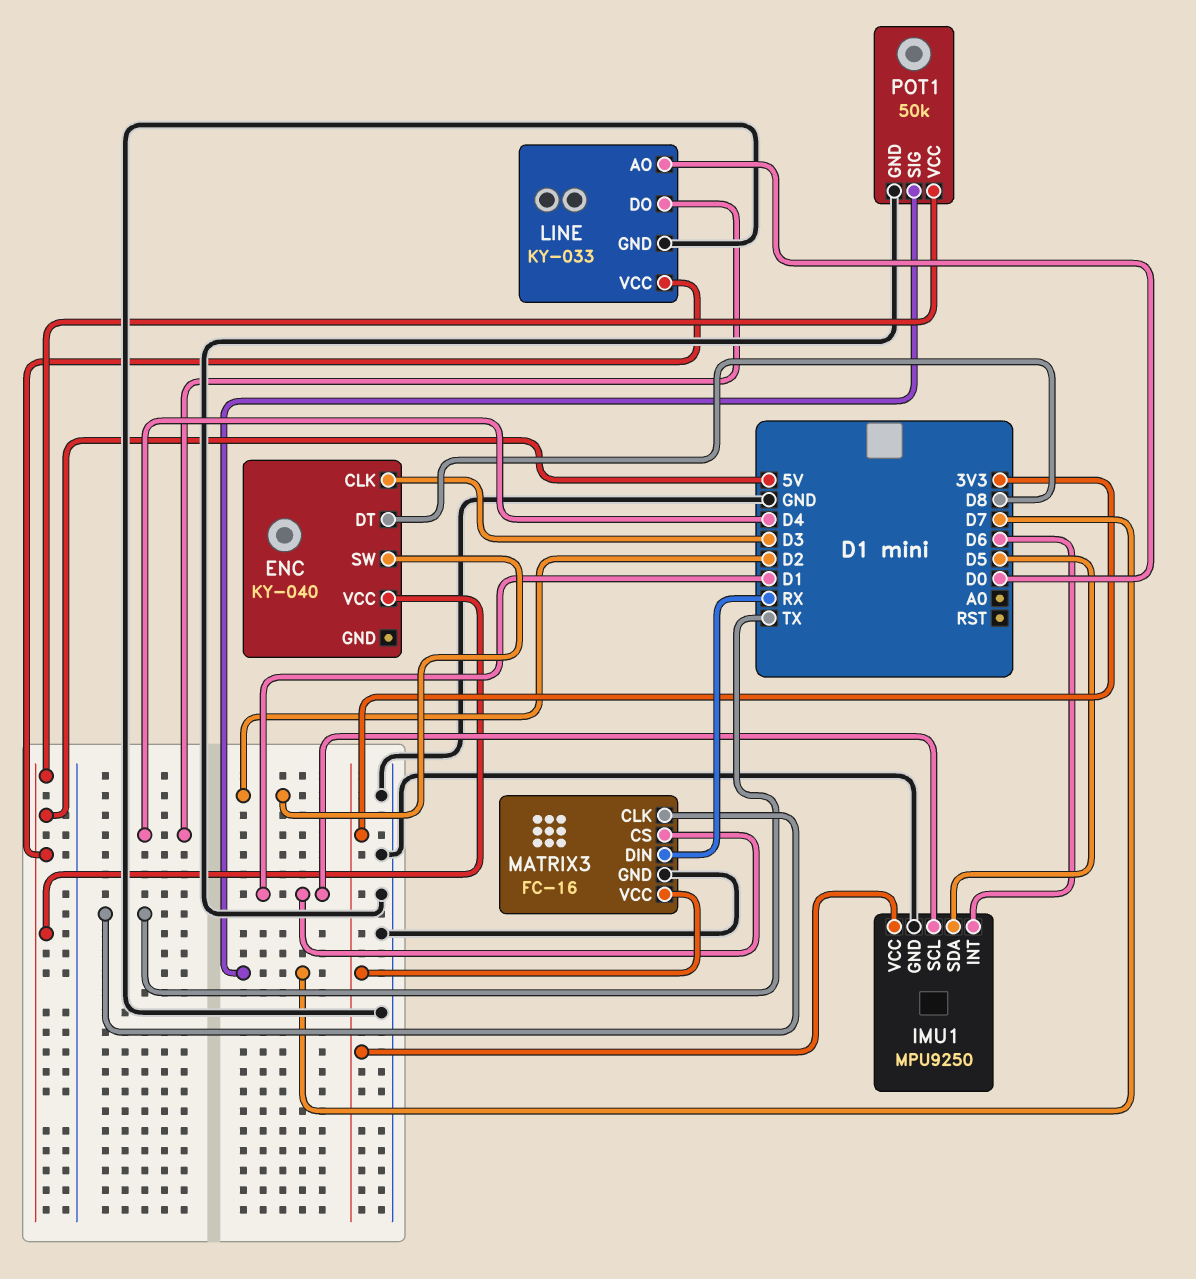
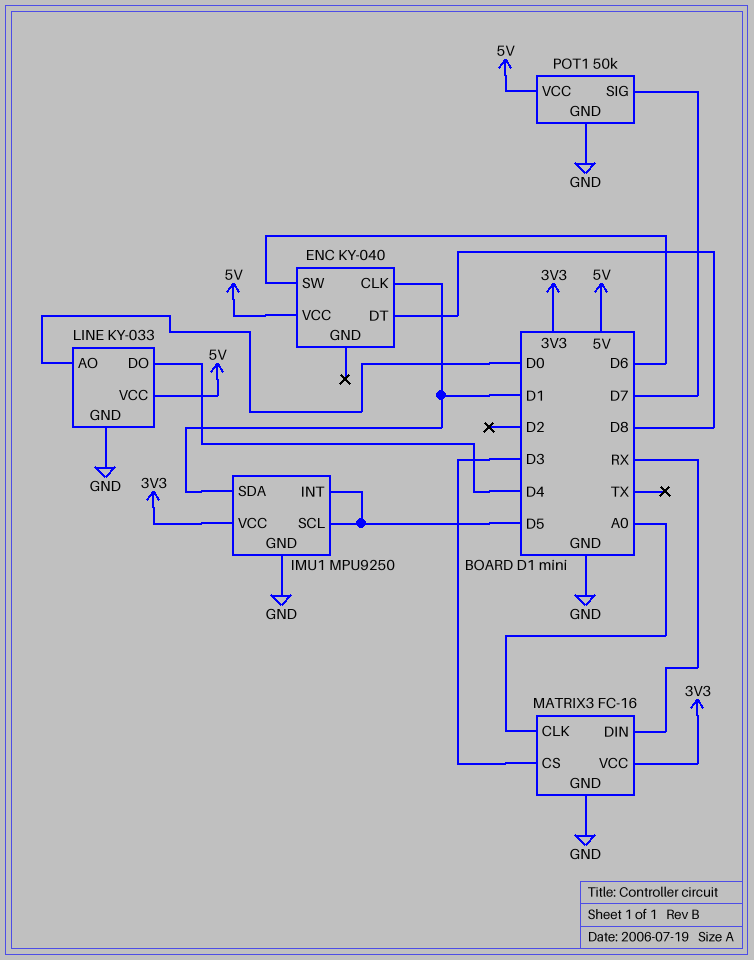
ENC pin CLK: D3 -> D1
ENC pin SW: D2 -> D6
IMU1 pin INT: D6 -> D5
IMU1 pin SCL: D1 -> D5
IMU1 pin SDA: D5 -> D1
MATRIX3 pin CLK: TX -> A0
MATRIX3 pin CS: D1 -> D3

